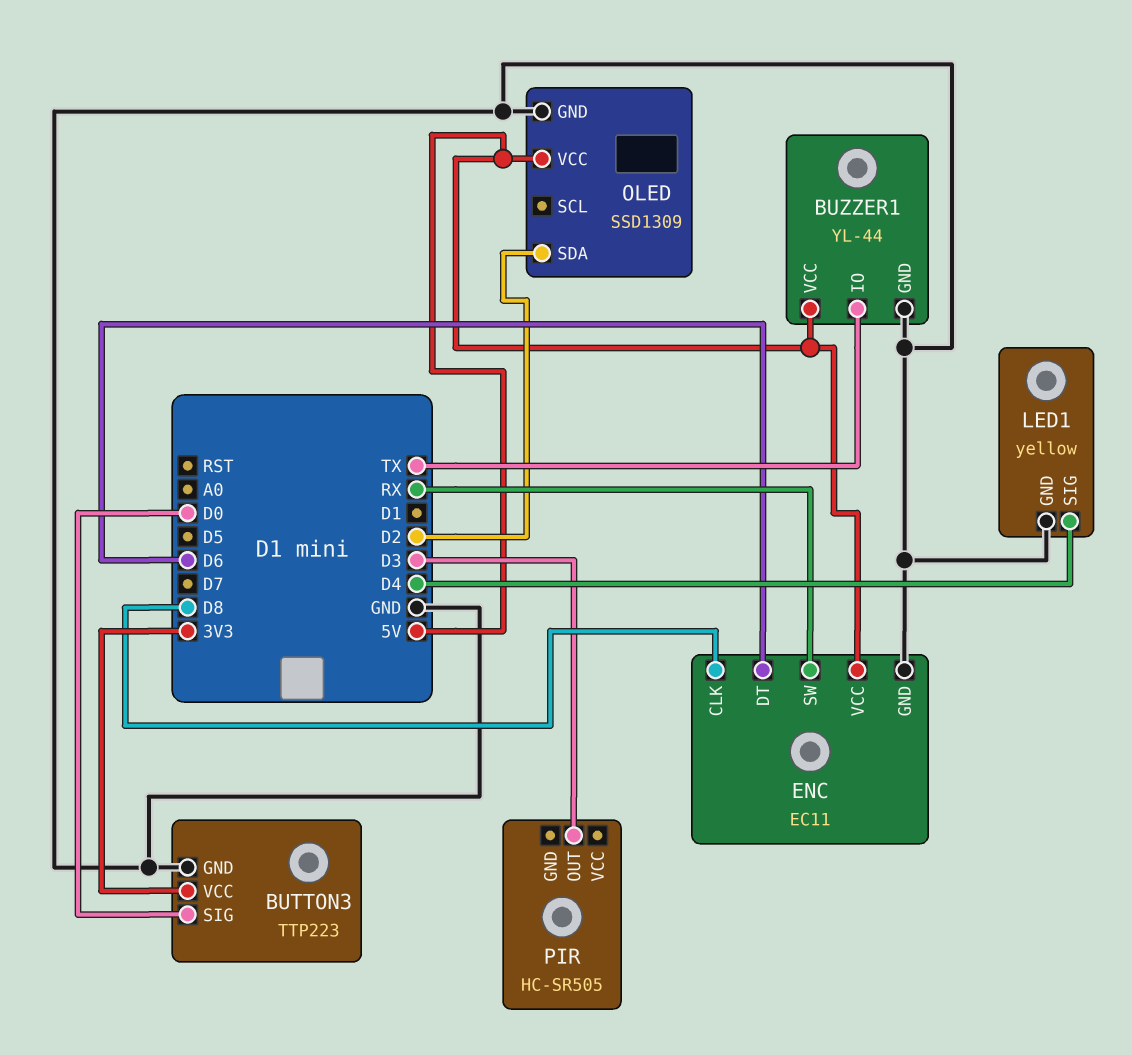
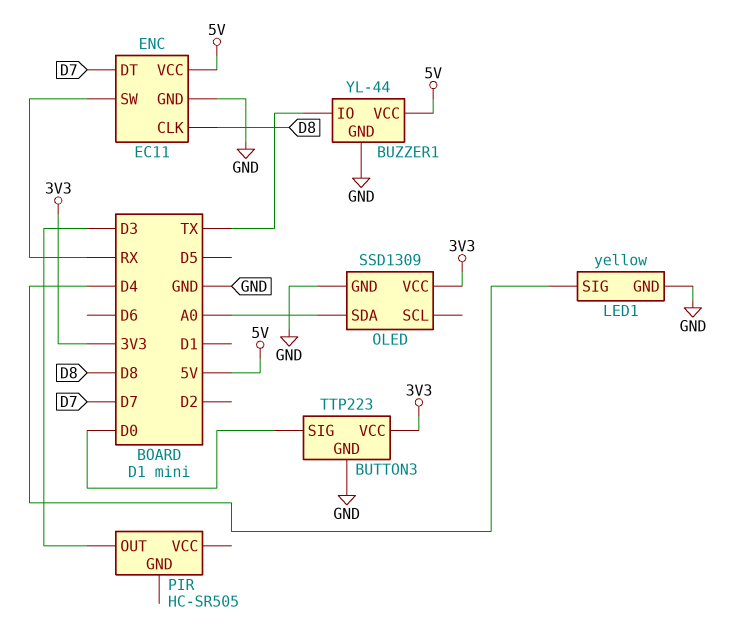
ENC pin DT: D6 -> D7
OLED pin SDA: D2 -> A0
OLED pin VCC: 5V -> 3V3

